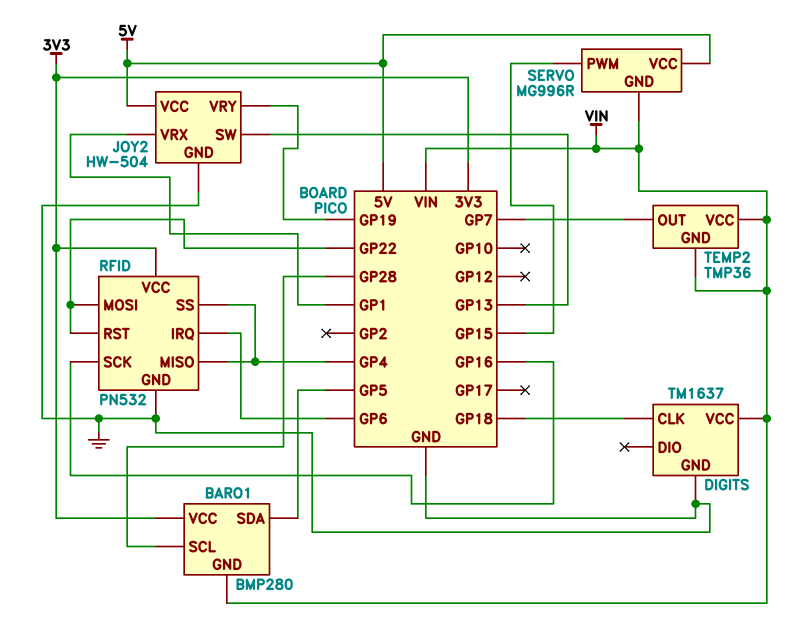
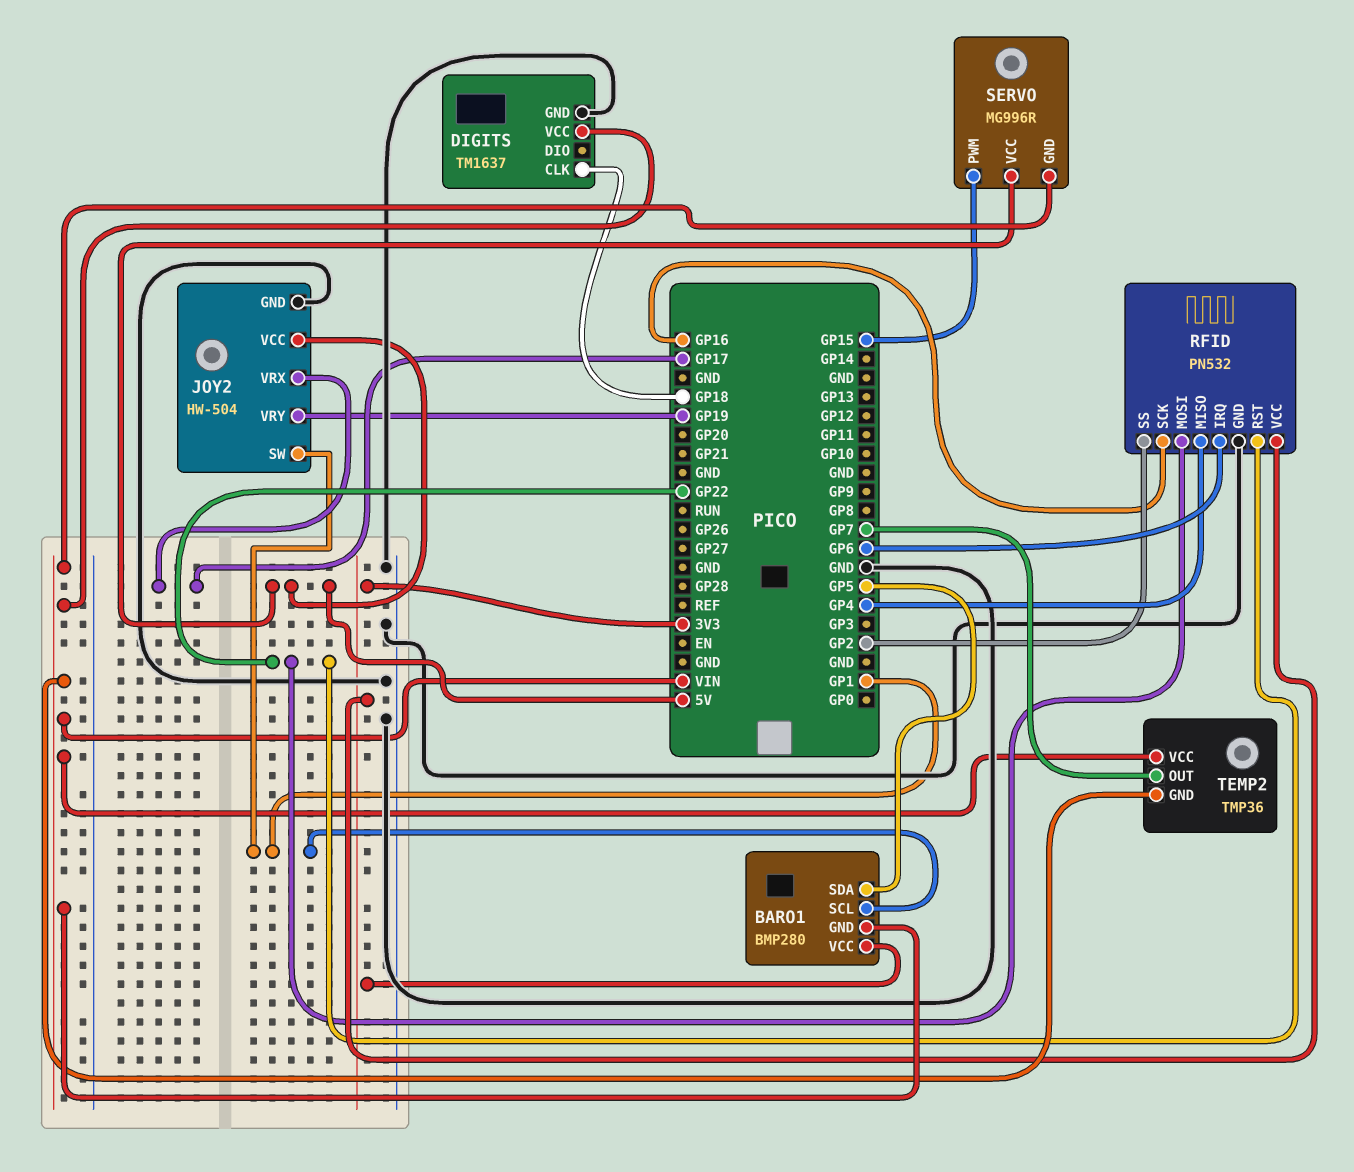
BARO1 pin SCL: GP28 -> GP1
JOY2 pin SW: GP13 -> GP1
JOY2 pin VRX: GP1 -> GP17
RFID pin SS: GP4 -> GP2

